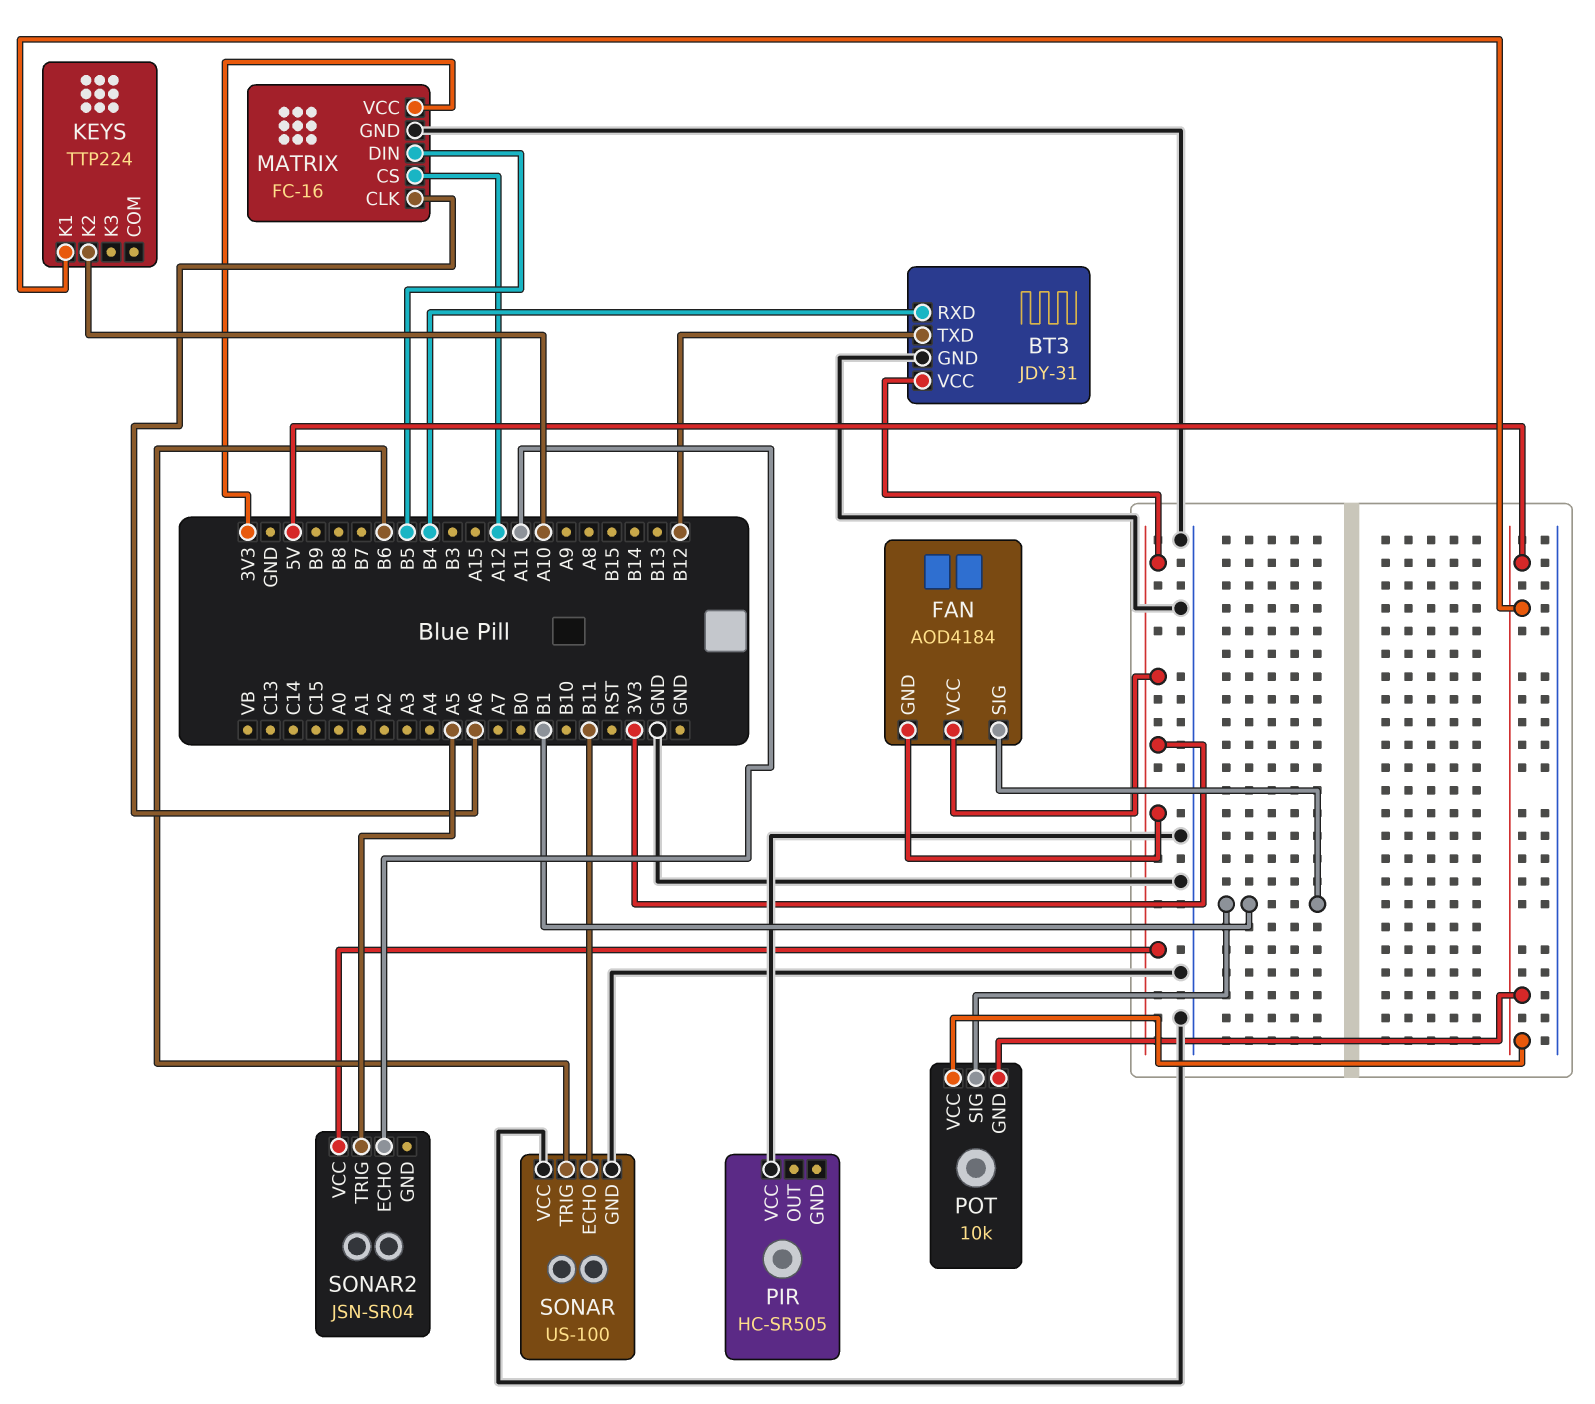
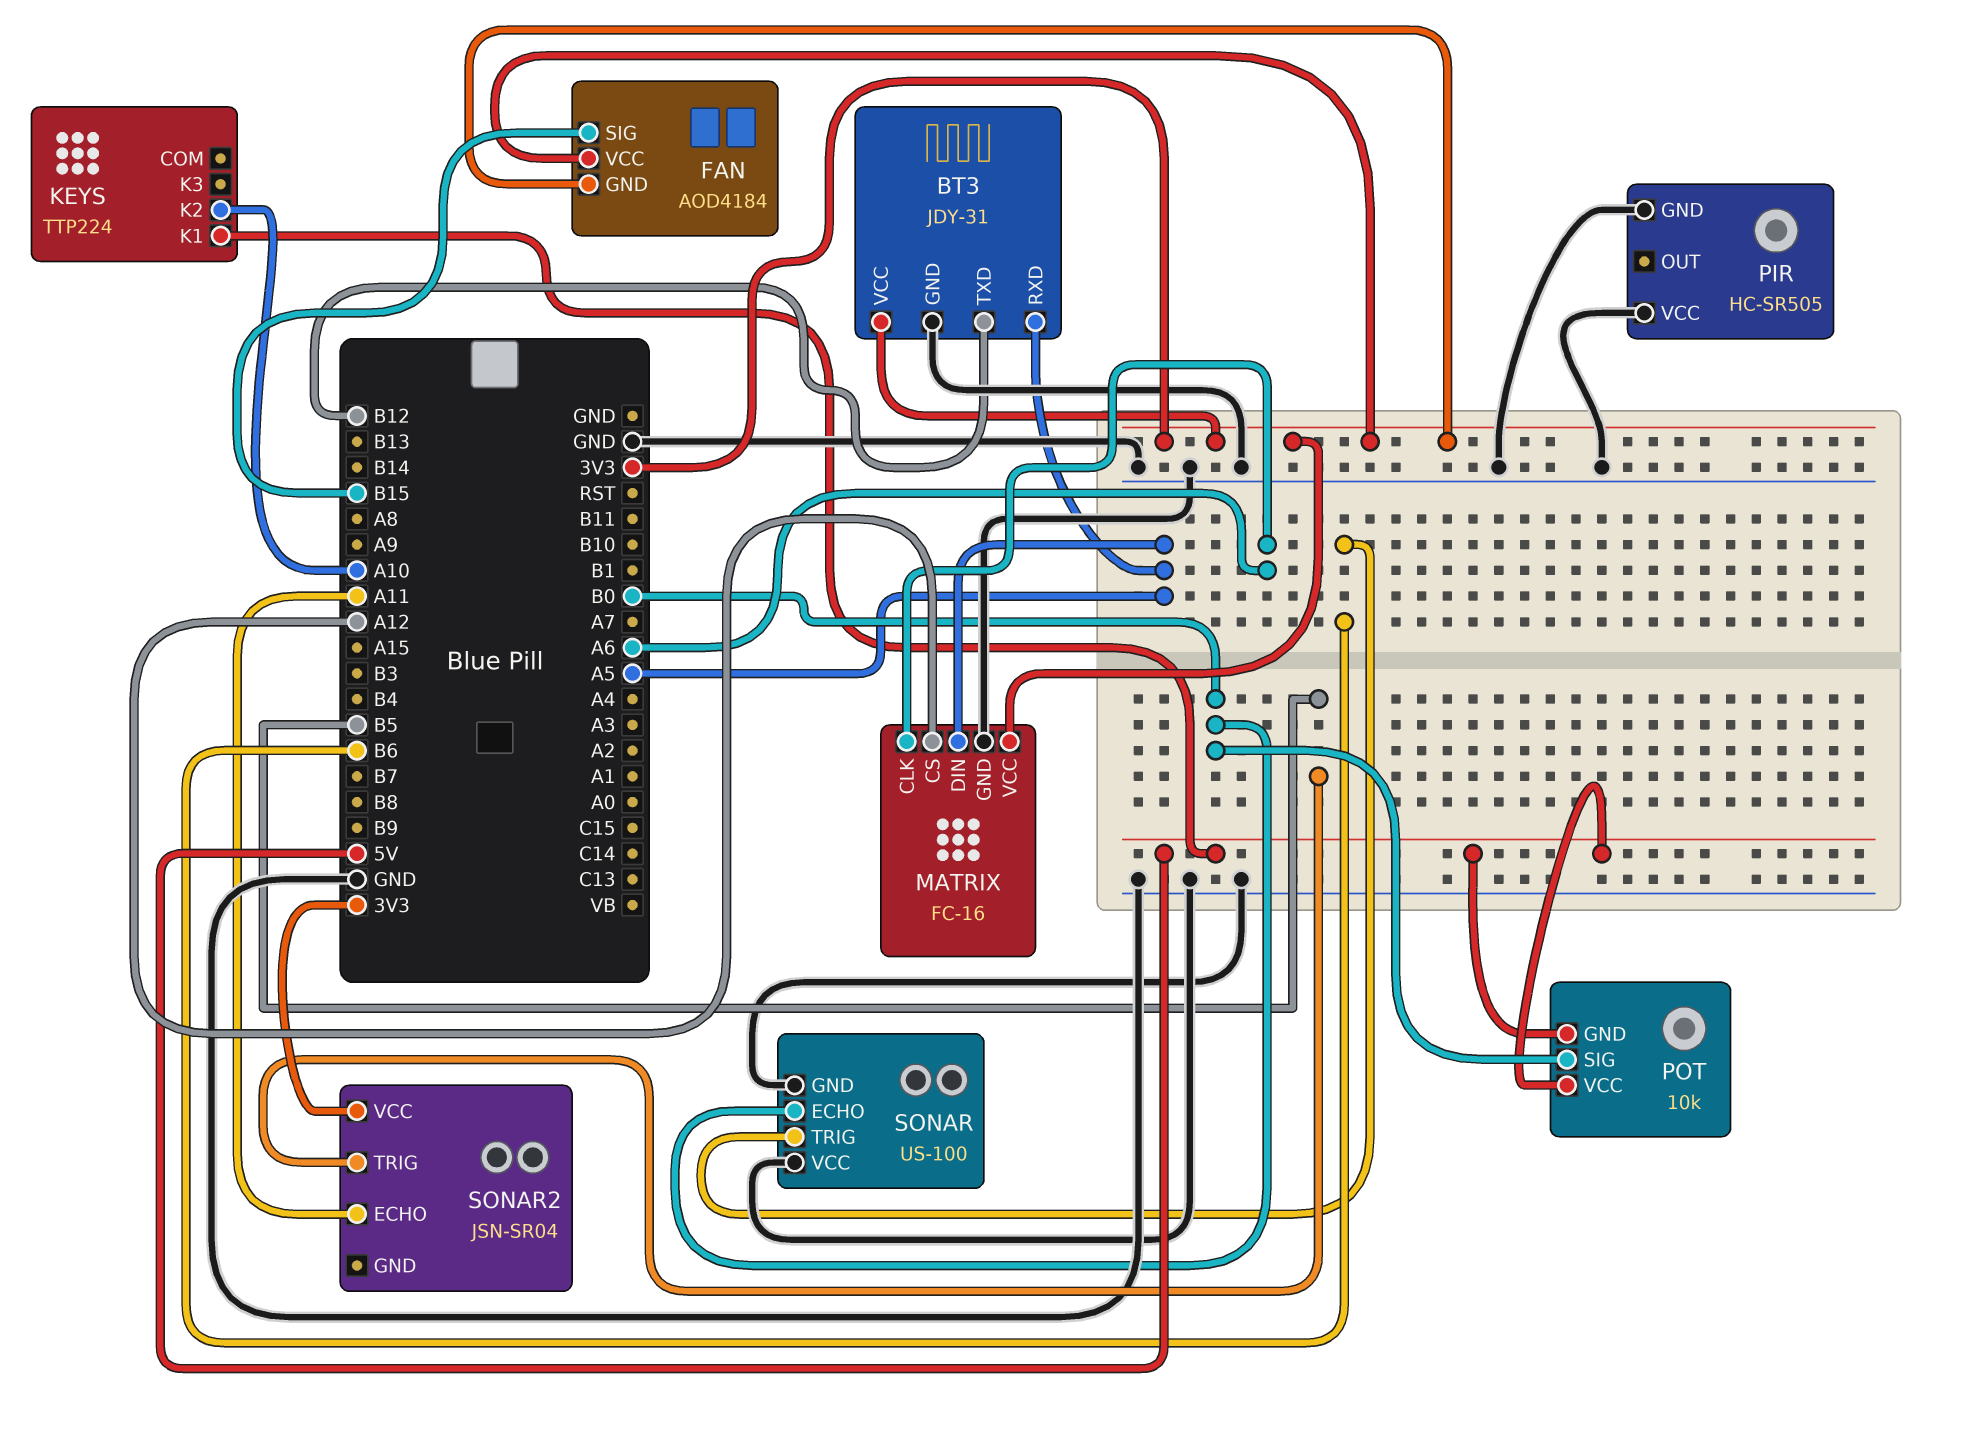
BT3 pin RXD: B4 -> A5
FAN pin SIG: B1 -> B15
MATRIX pin DIN: B5 -> A5
PIR pin GND: none -> GND
POT pin SIG: B1 -> B0
SONAR pin ECHO: B11 -> B0
SONAR2 pin TRIG: A5 -> B5

